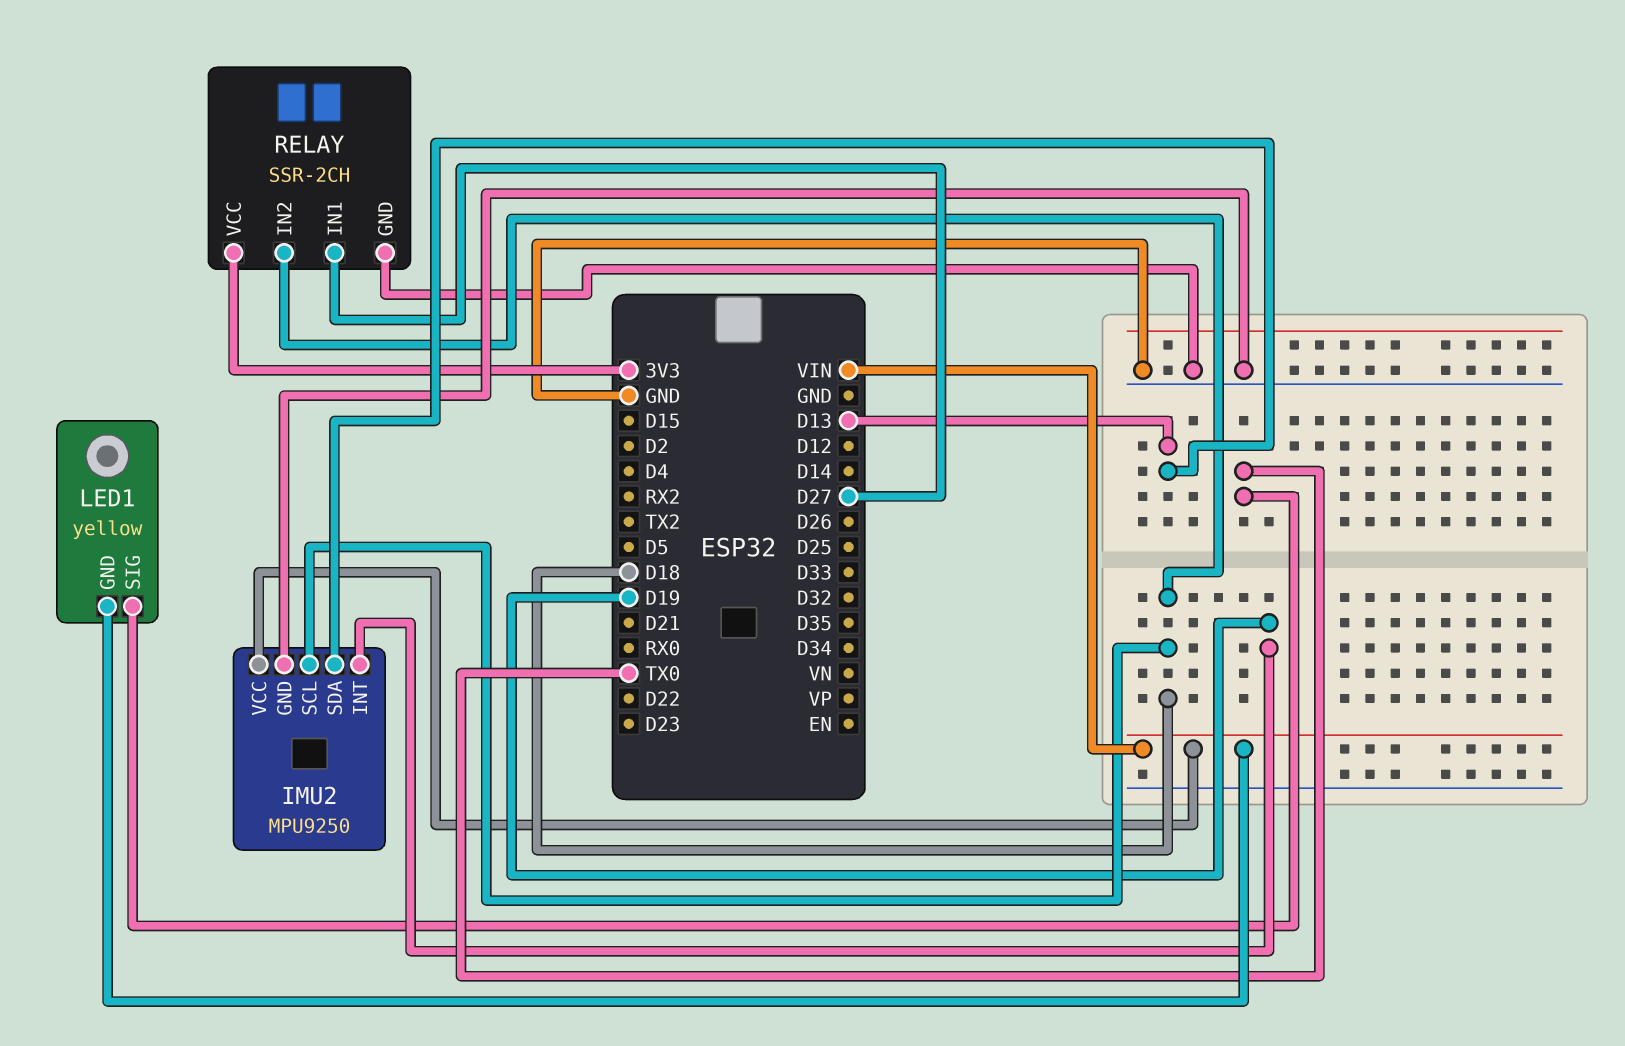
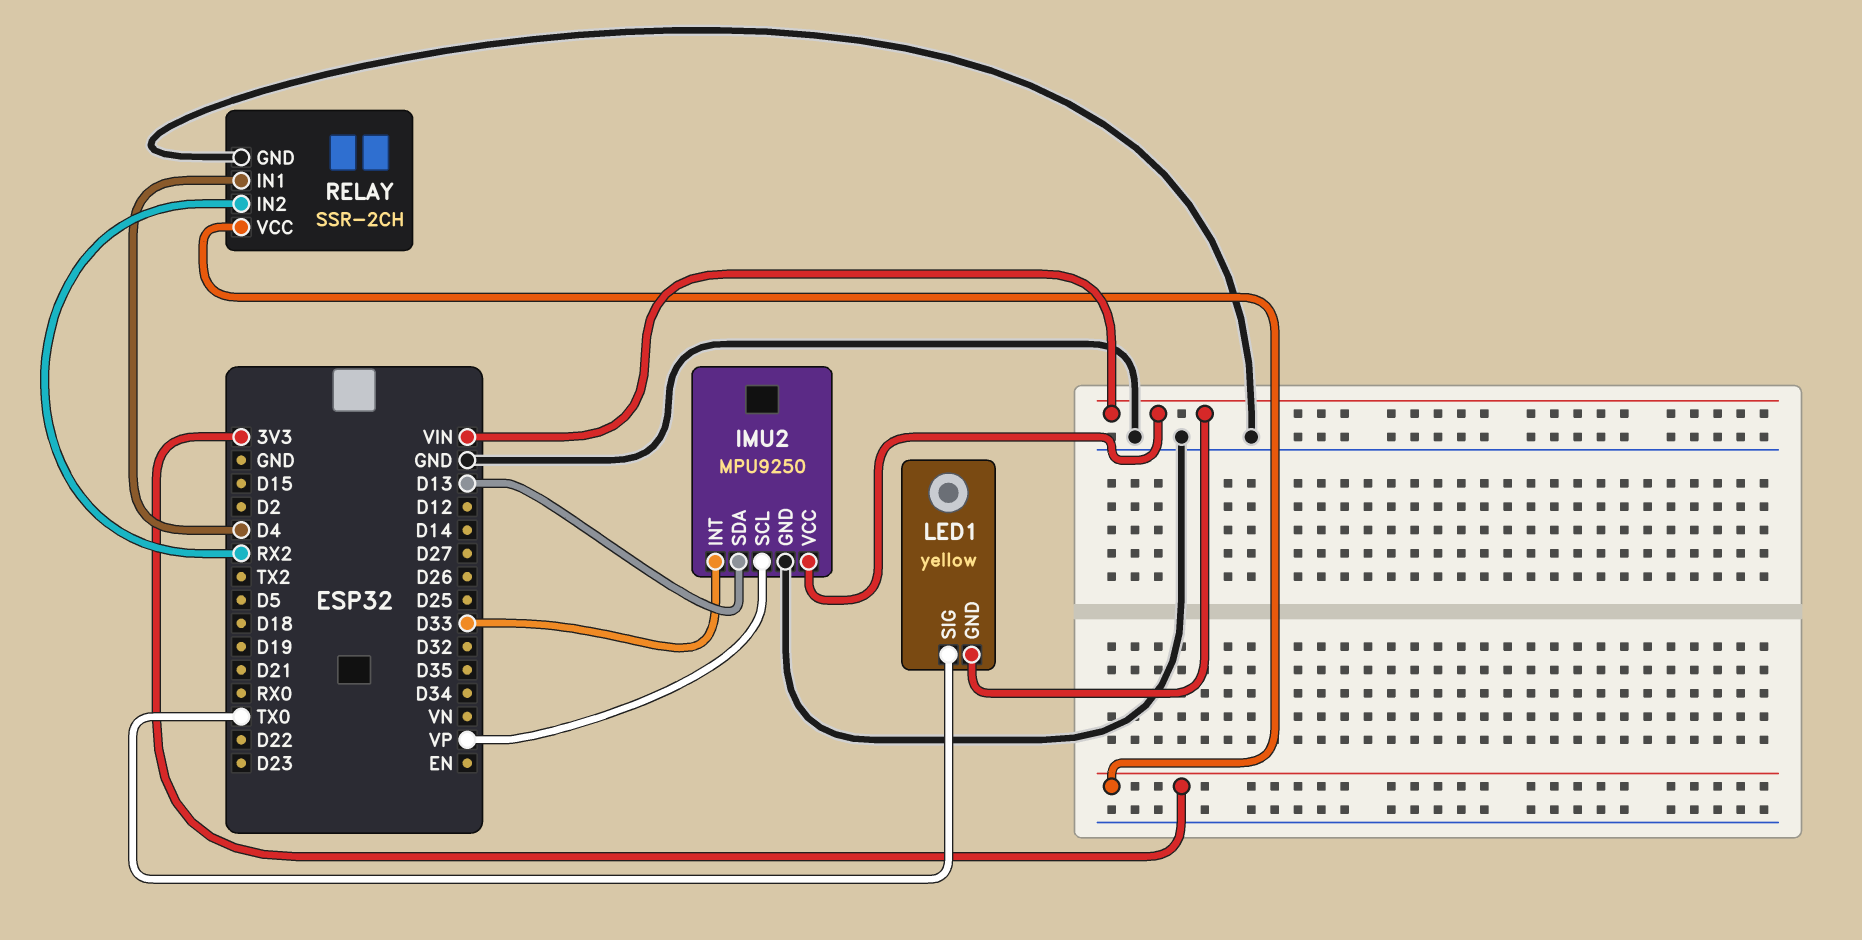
IMU2 pin INT: D19 -> D33
IMU2 pin SCL: D18 -> VP
RELAY pin IN1: D27 -> D4
RELAY pin IN2: D18 -> RX2

